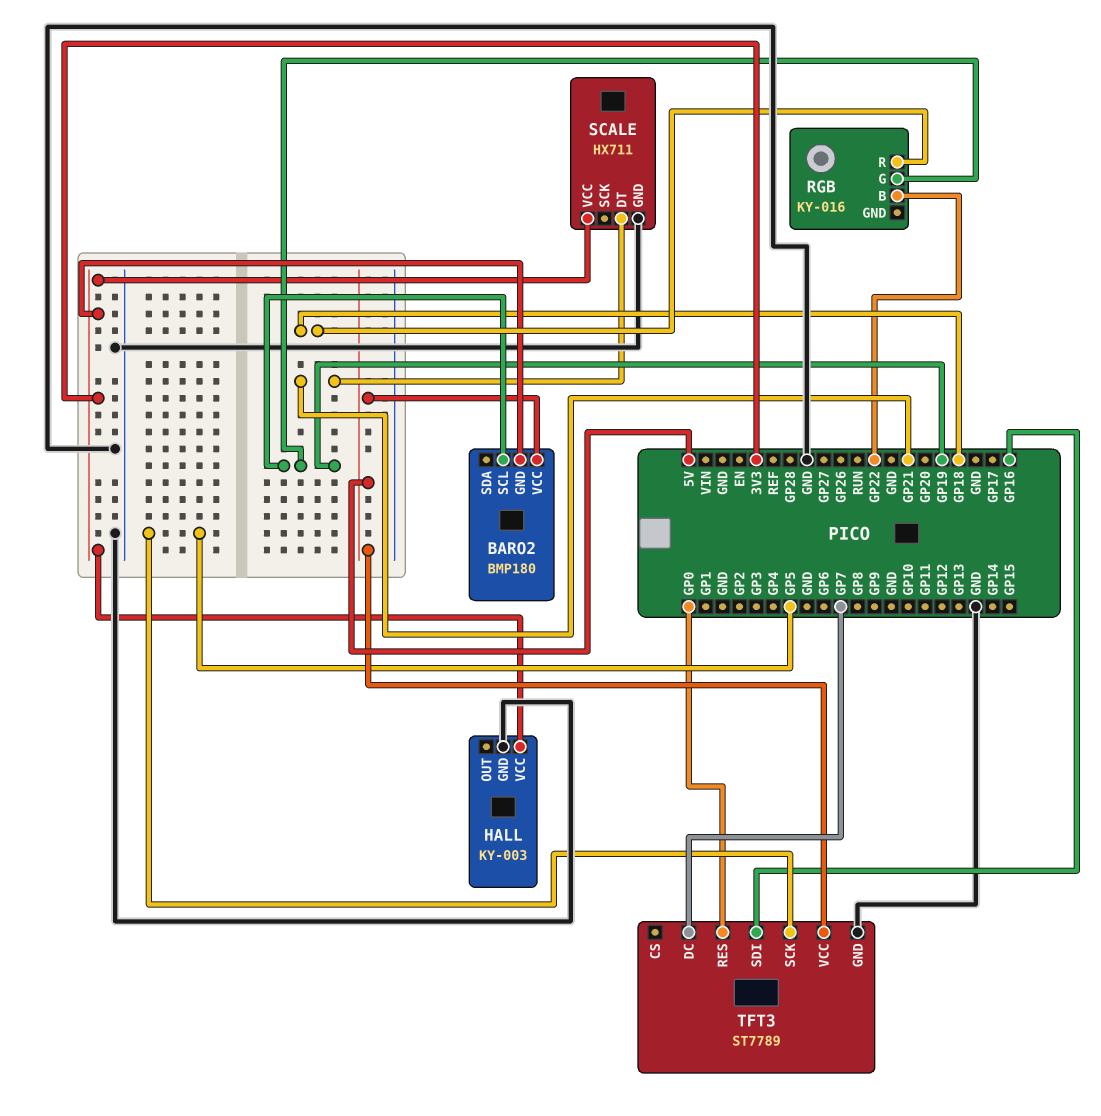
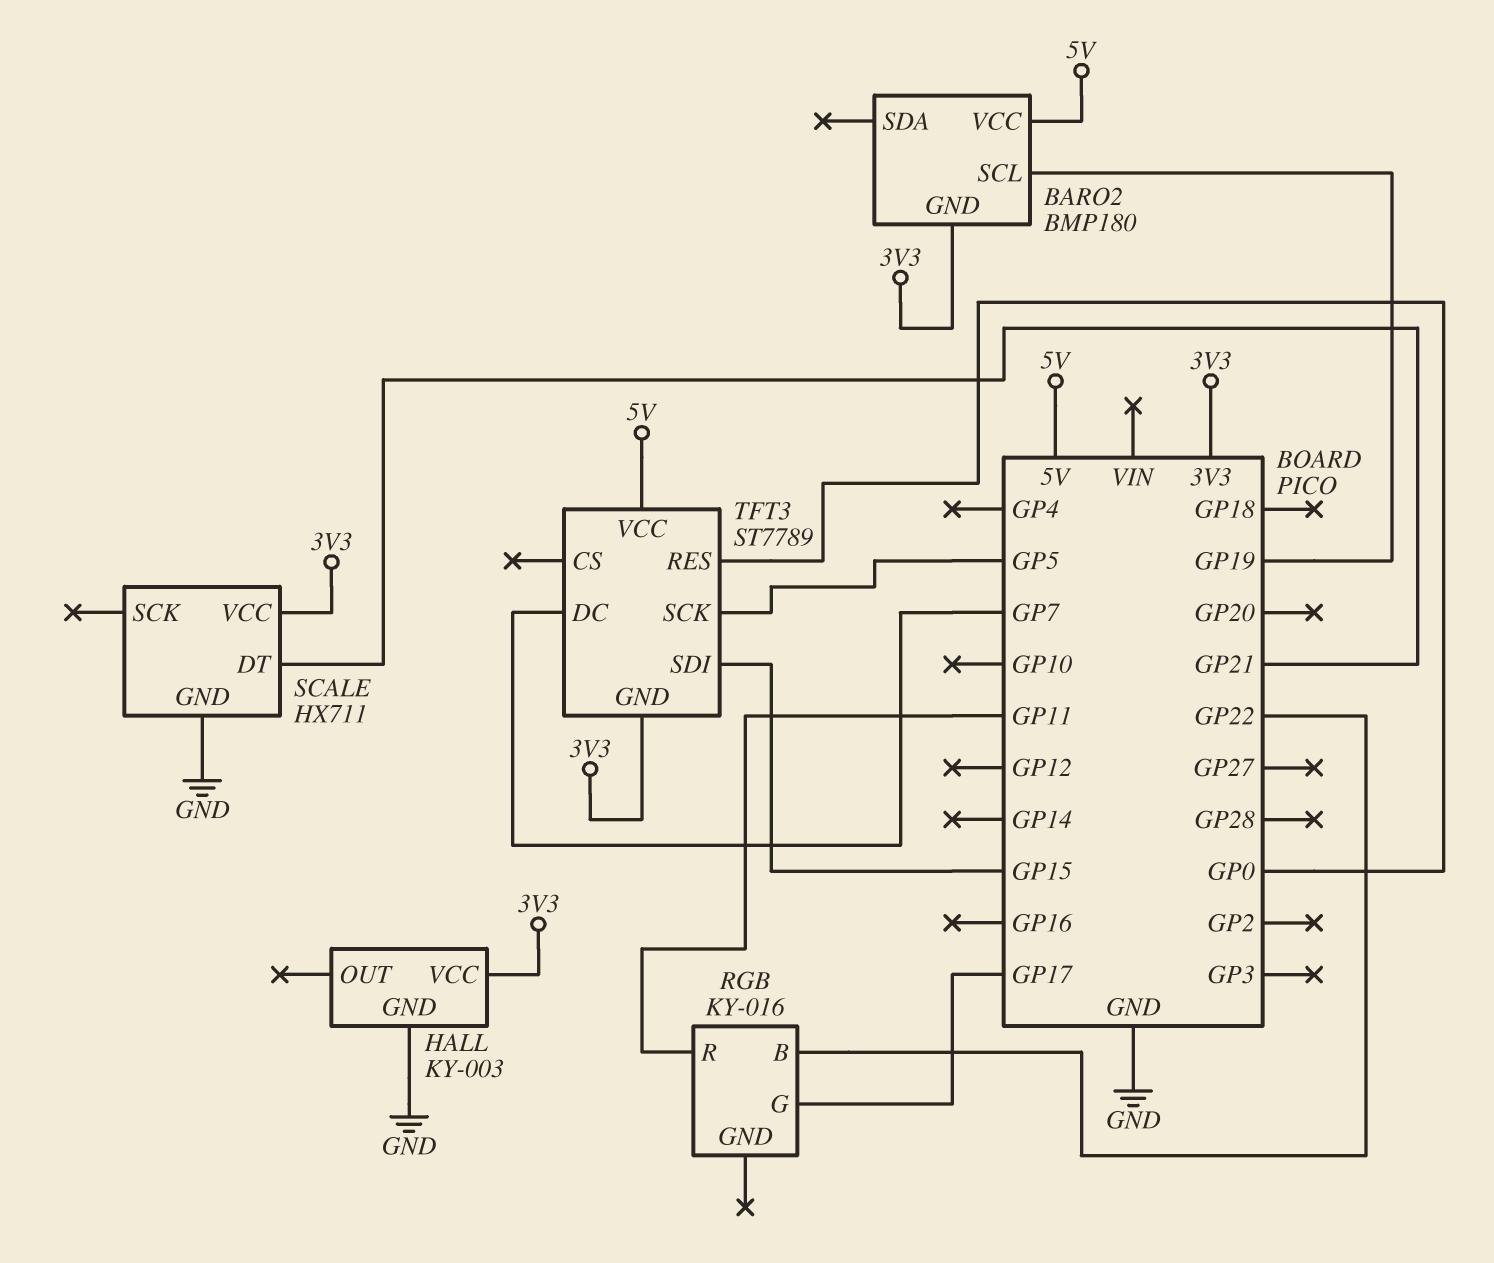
RGB pin G: GP19 -> GP17
RGB pin R: GP18 -> GP11
TFT3 pin GND: GND -> 3V3
TFT3 pin SDI: GP16 -> GP15

